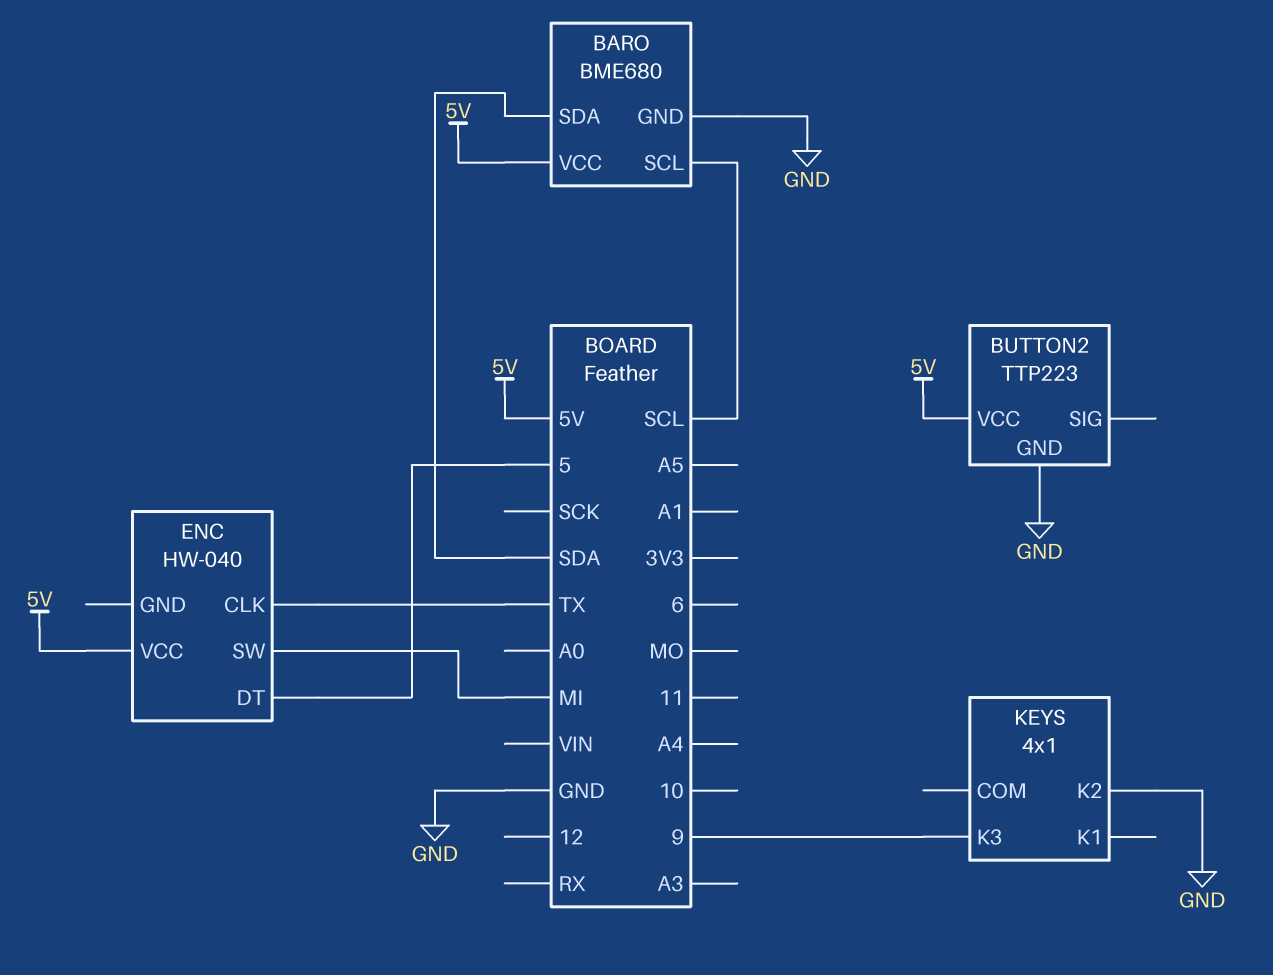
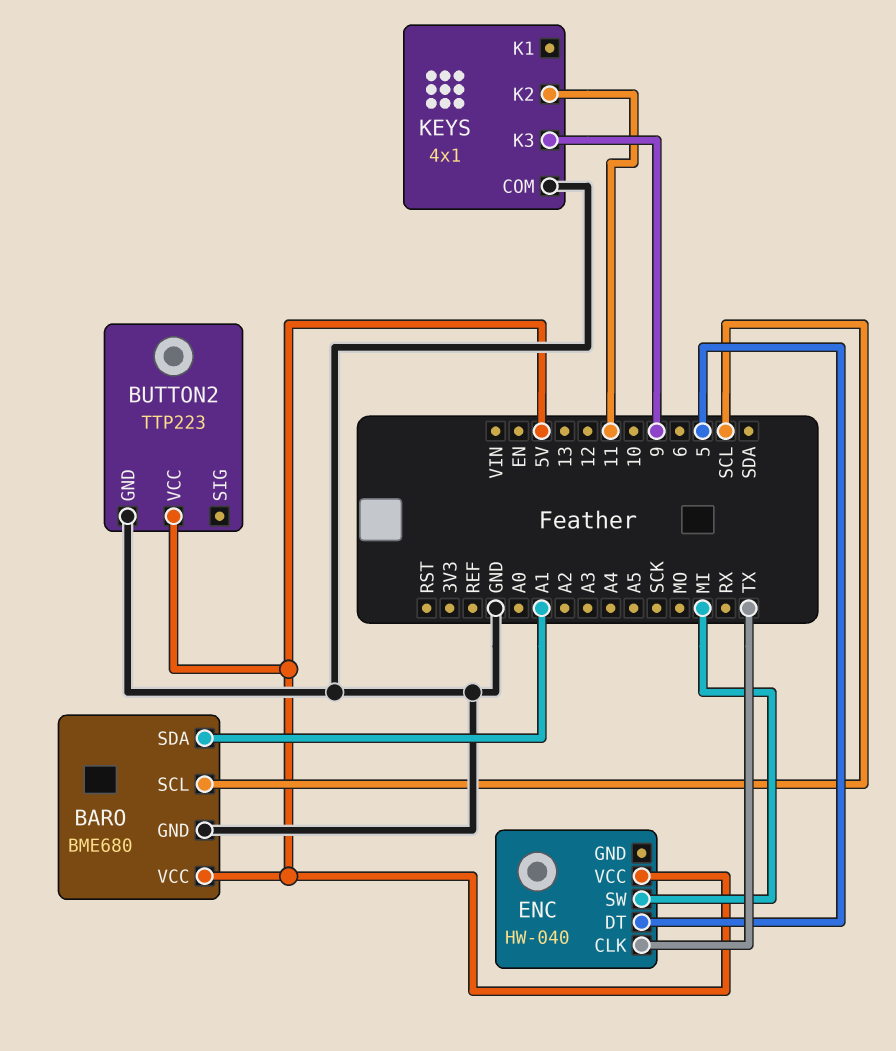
BARO pin SDA: SDA -> A1
KEYS pin COM: none -> GND
KEYS pin K2: GND -> 11

